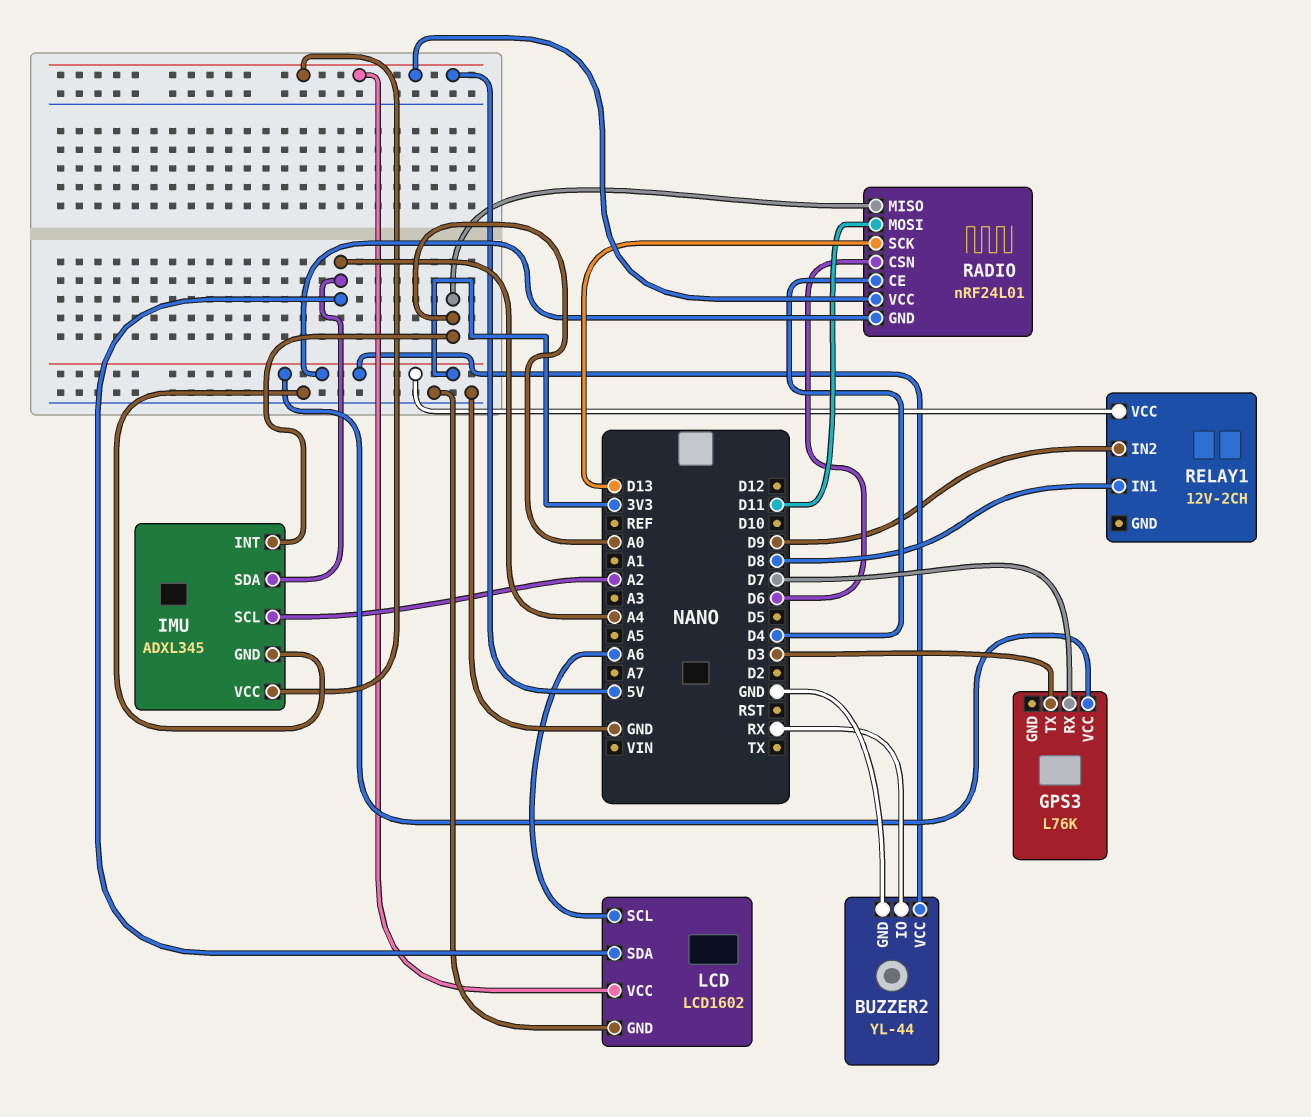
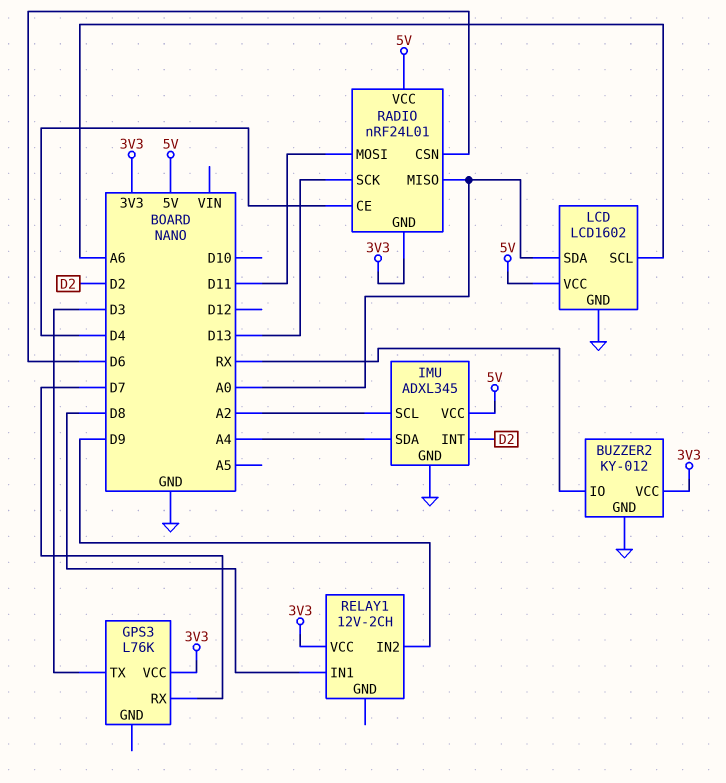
BUZZER2: YL-44 -> KY-012
IMU pin INT: A0 -> D2
LCD pin SDA: A4 -> A0

